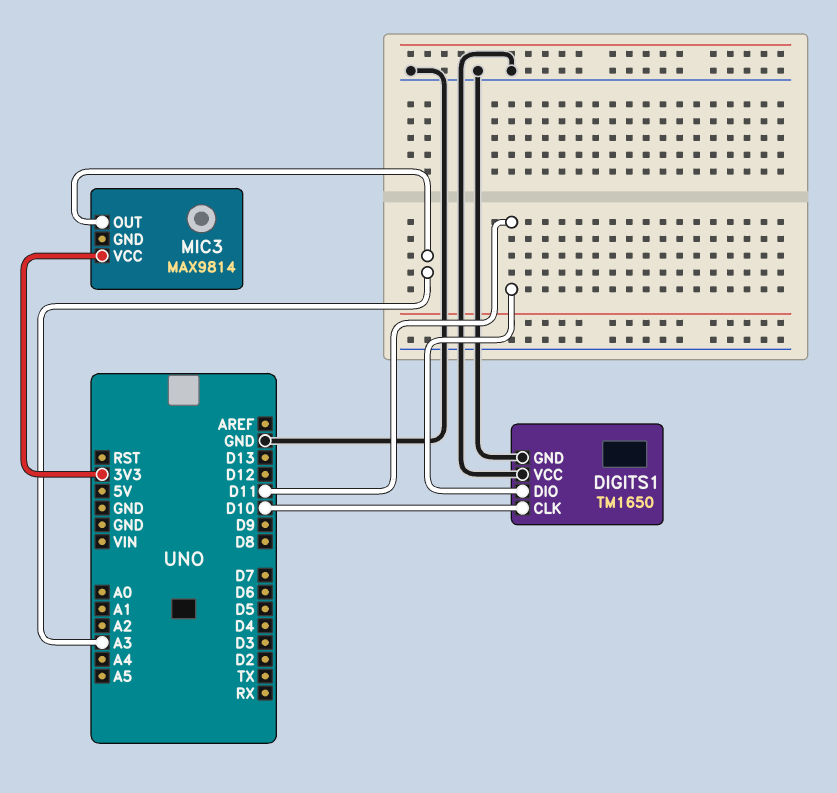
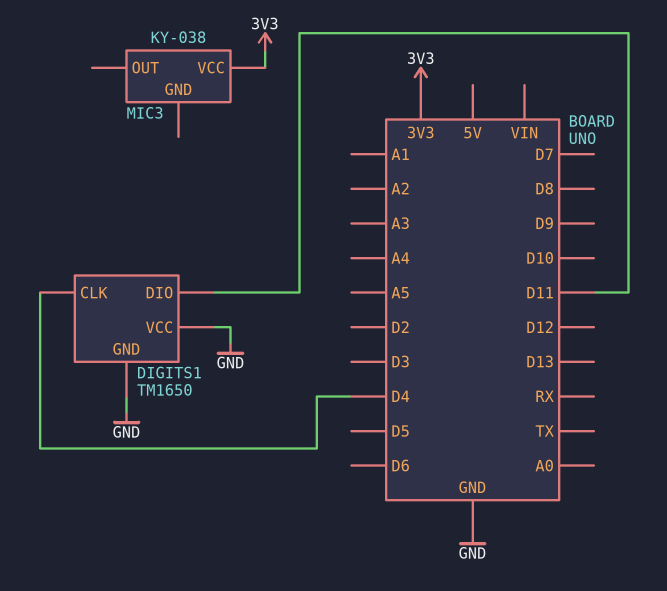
DIGITS1 pin CLK: D10 -> D4
MIC3: MAX9814 -> KY-038
MIC3 pin OUT: A3 -> none

